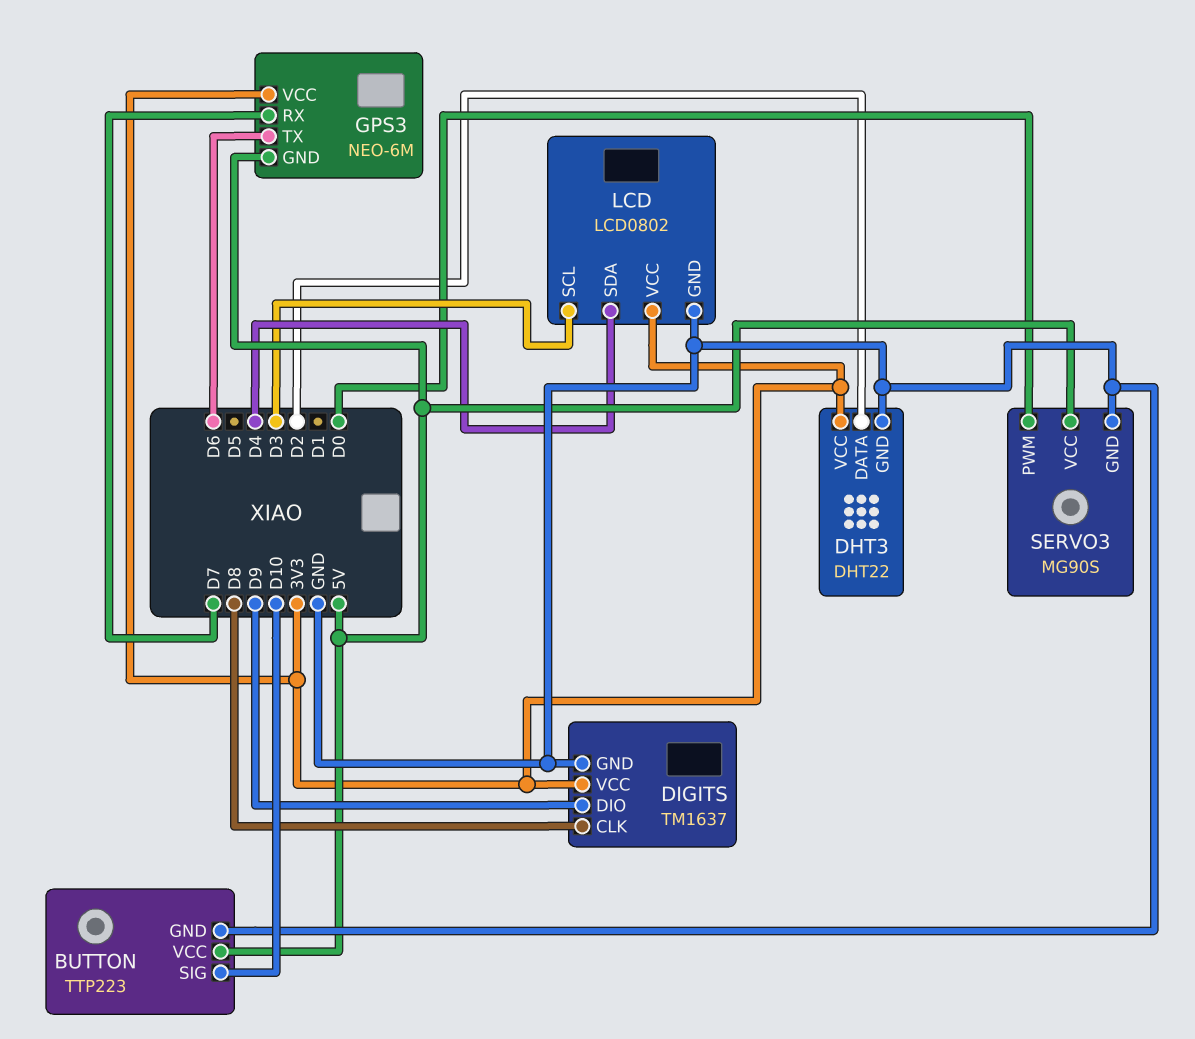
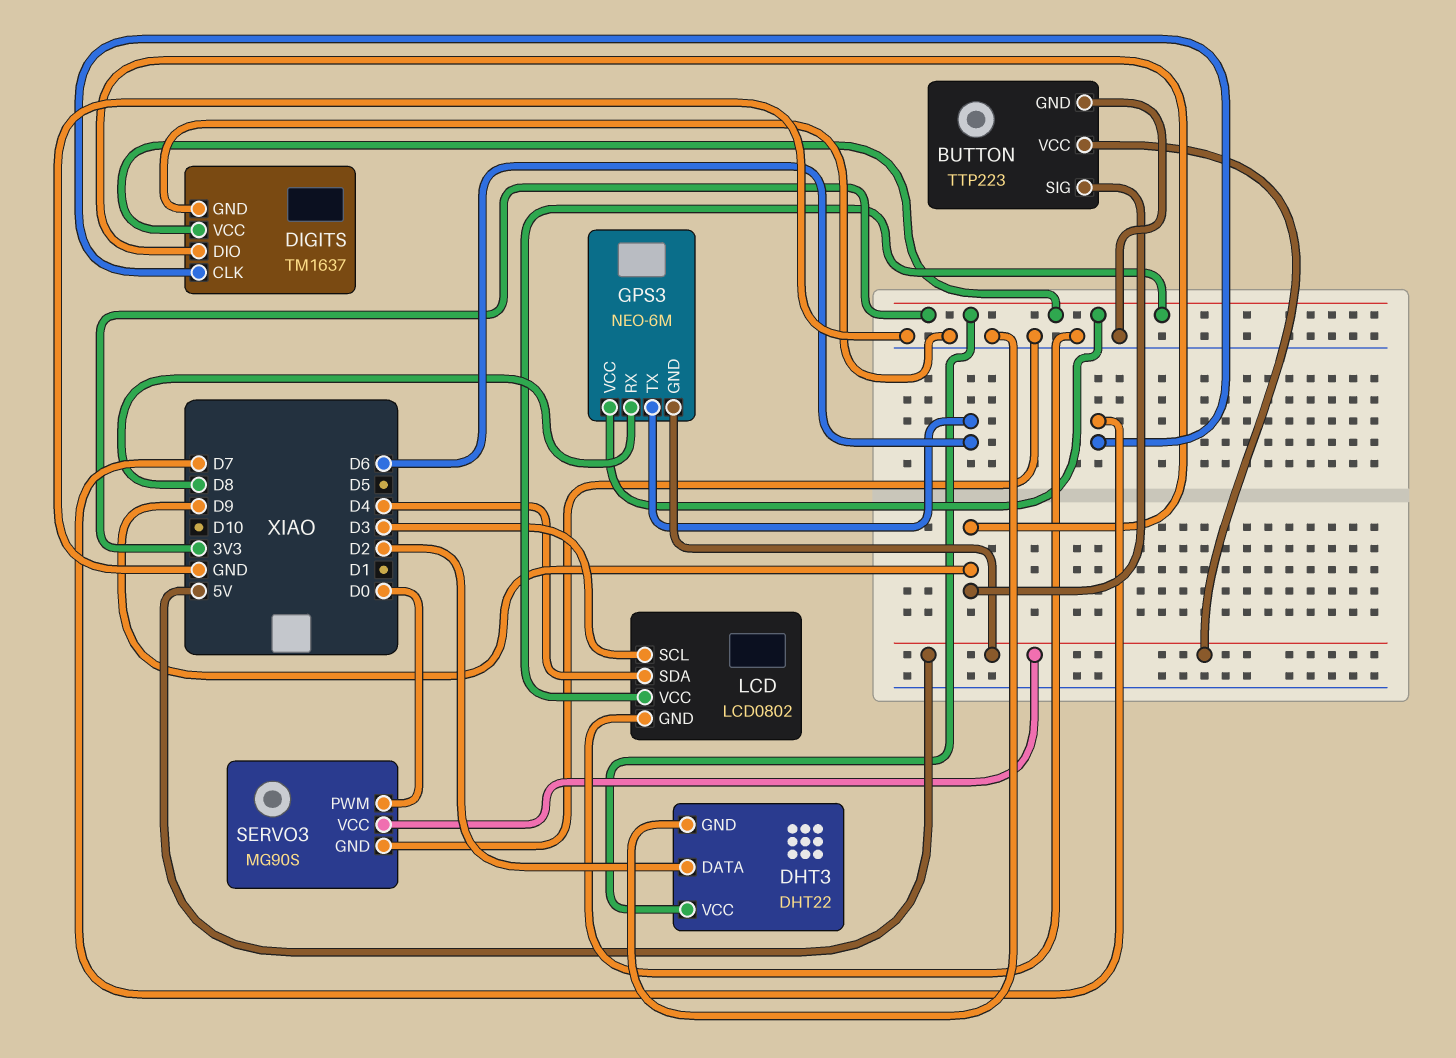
BUTTON pin SIG: D10 -> D9
DIGITS pin CLK: D8 -> D7
GPS3 pin RX: D7 -> D8

